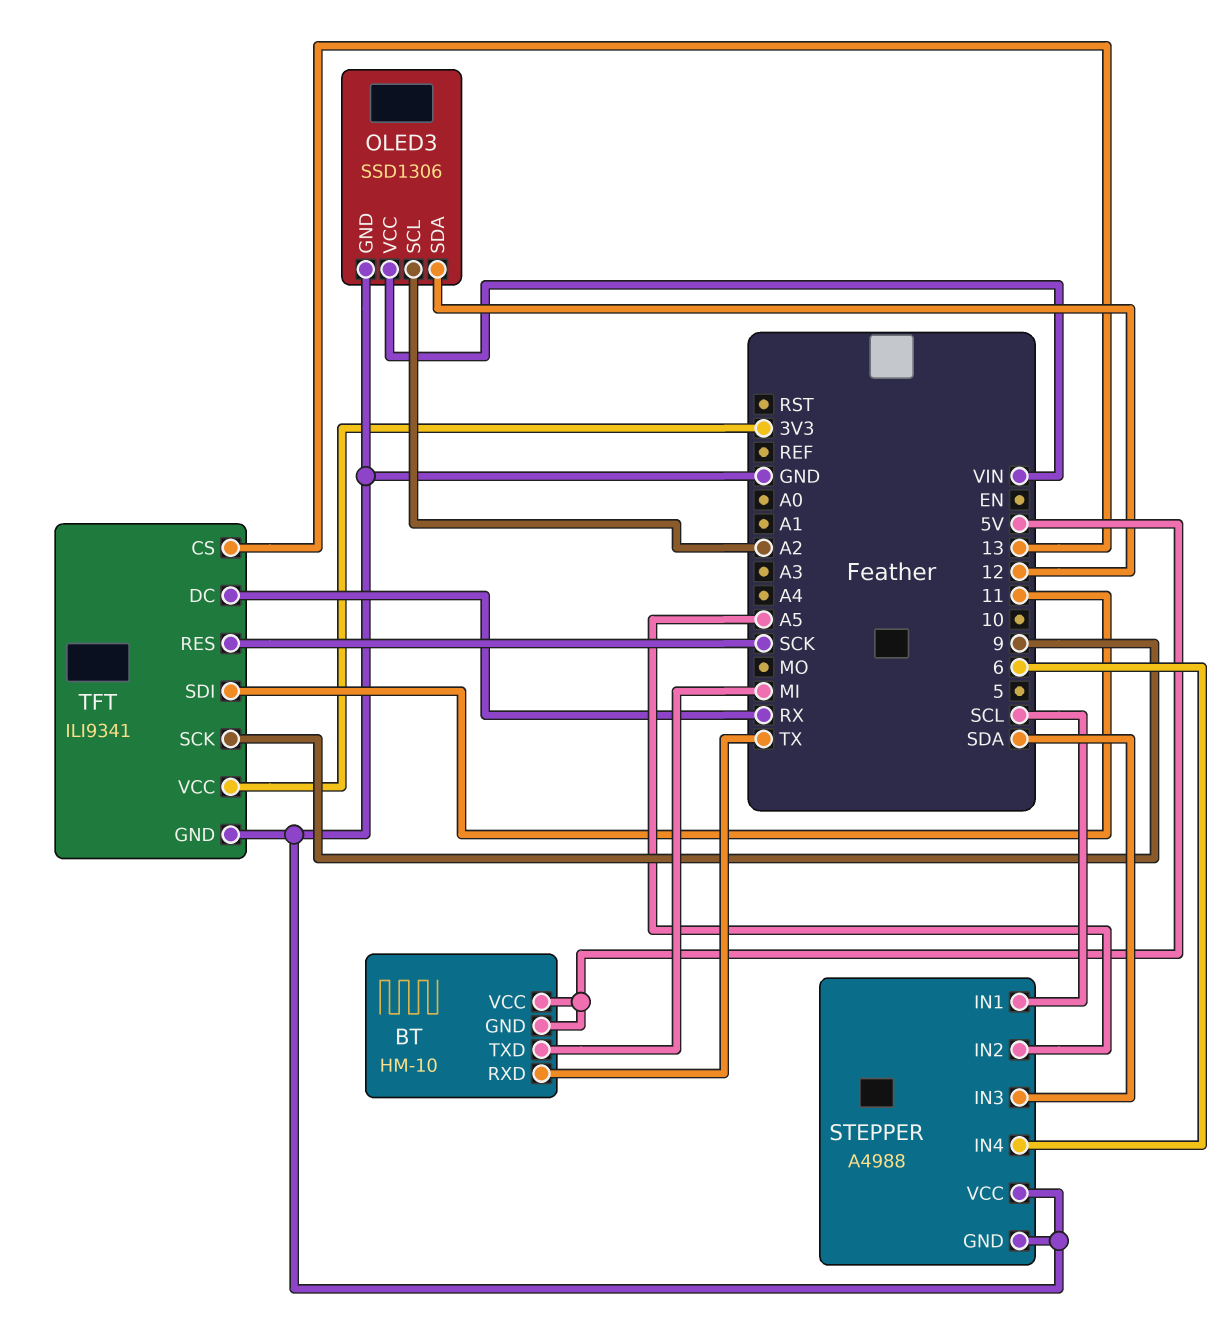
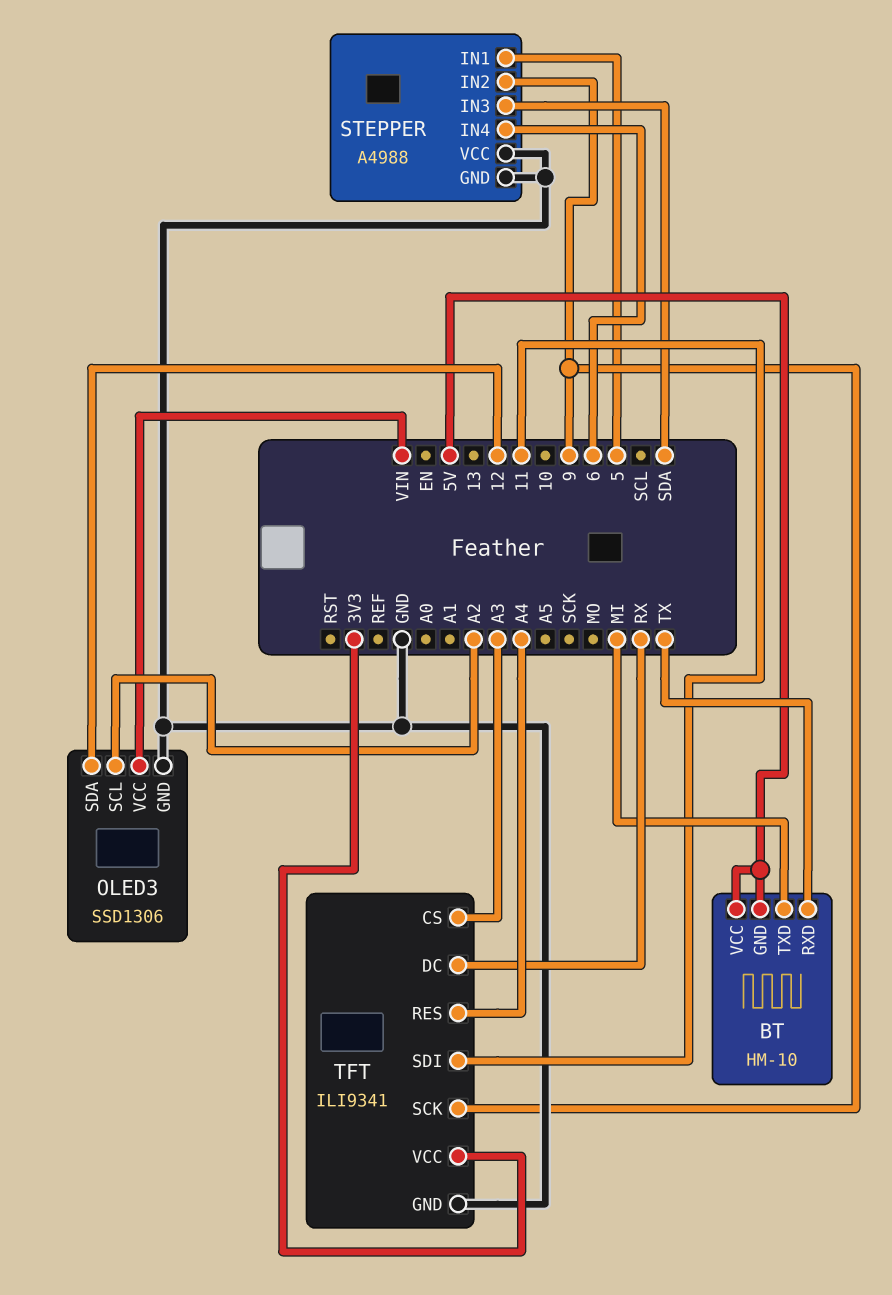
STEPPER pin IN1: SCL -> 5
STEPPER pin IN2: A5 -> 9
TFT pin CS: 13 -> A3
TFT pin RES: SCK -> A4

